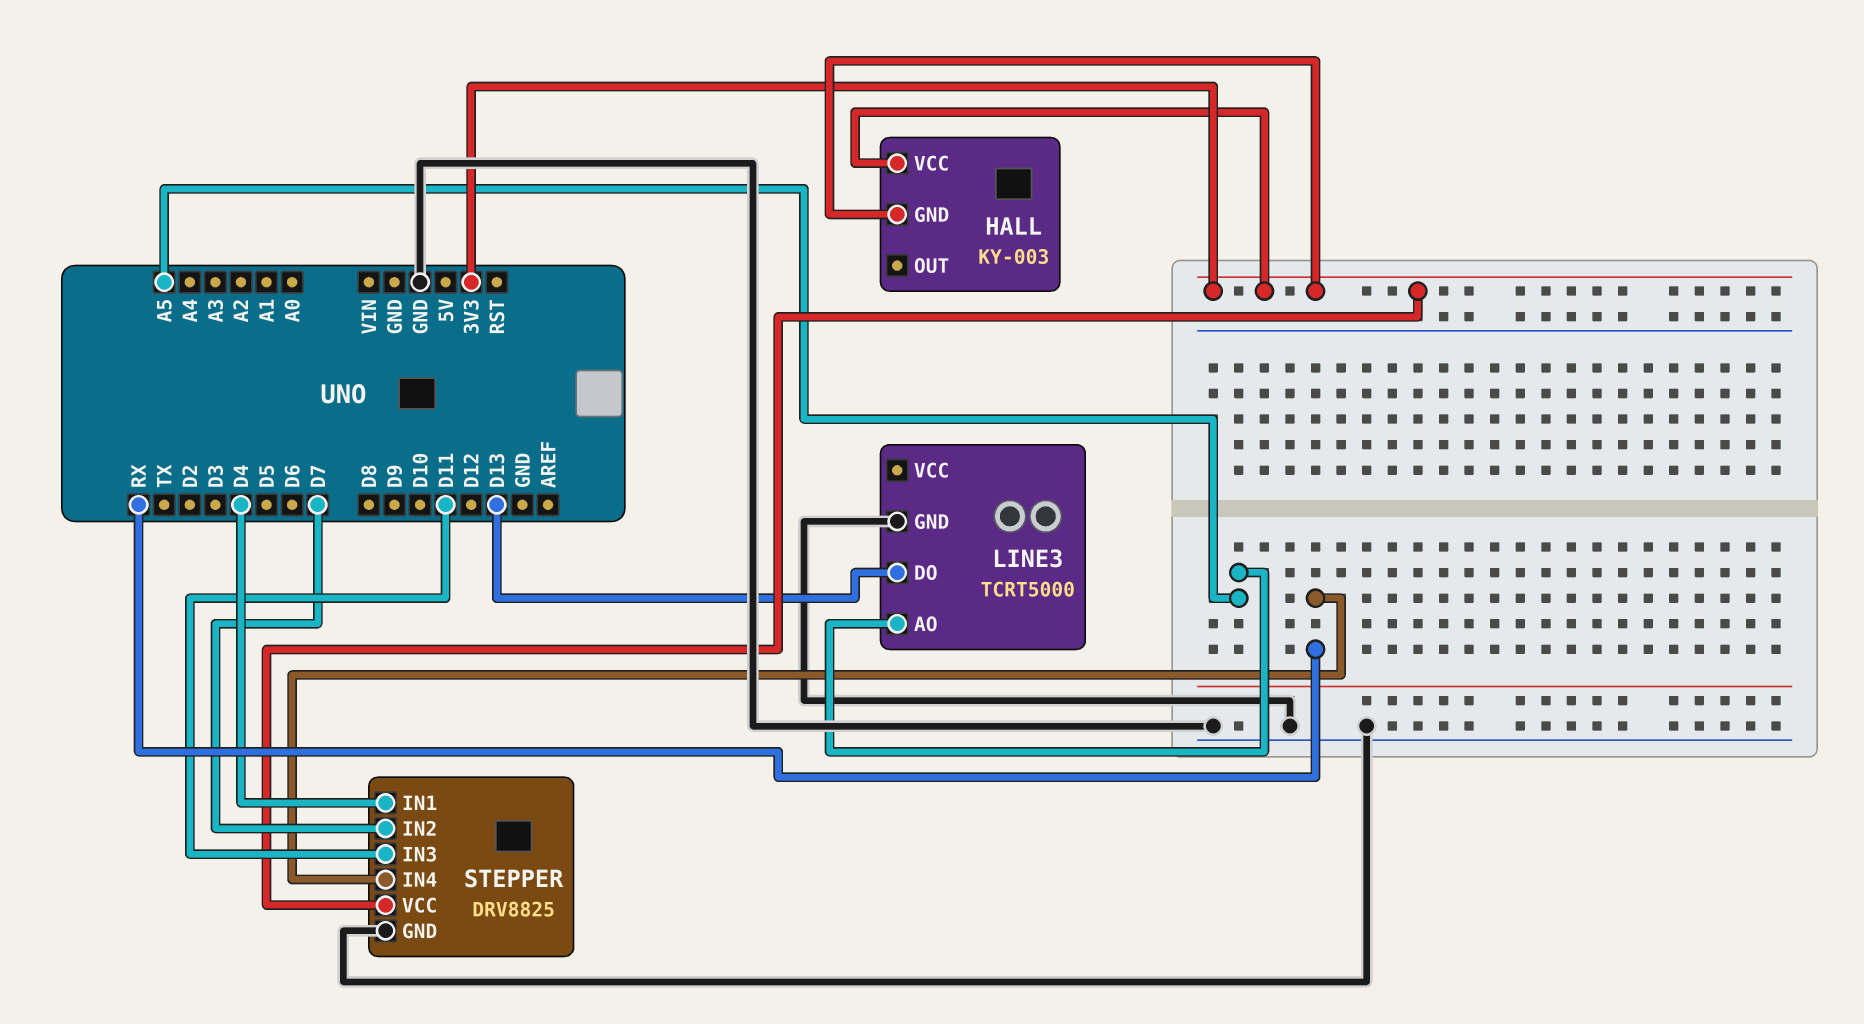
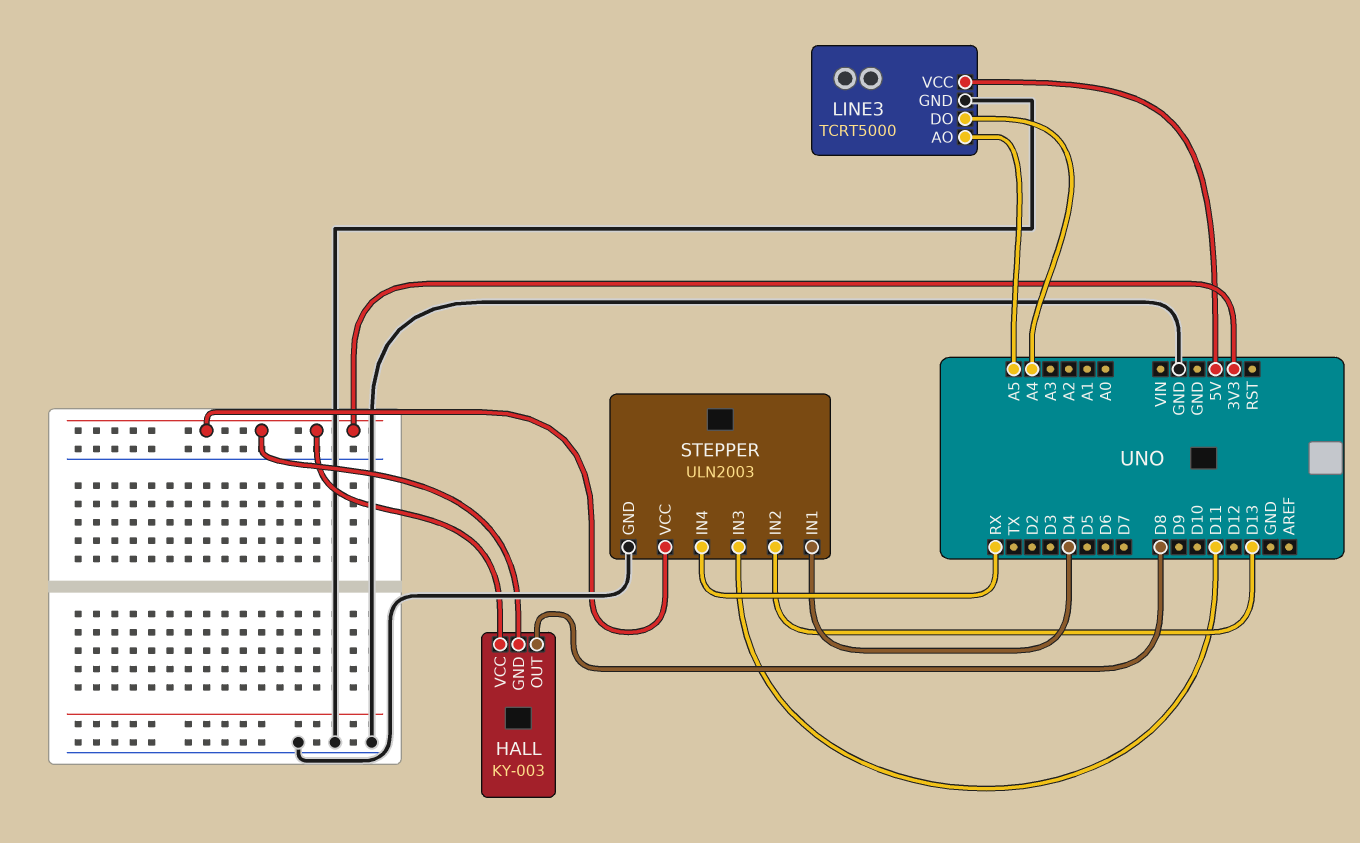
HALL pin OUT: none -> D8
LINE3 pin DO: D13 -> A4
LINE3 pin VCC: none -> 5V
STEPPER: DRV8825 -> ULN2003
STEPPER pin IN2: D7 -> D13

